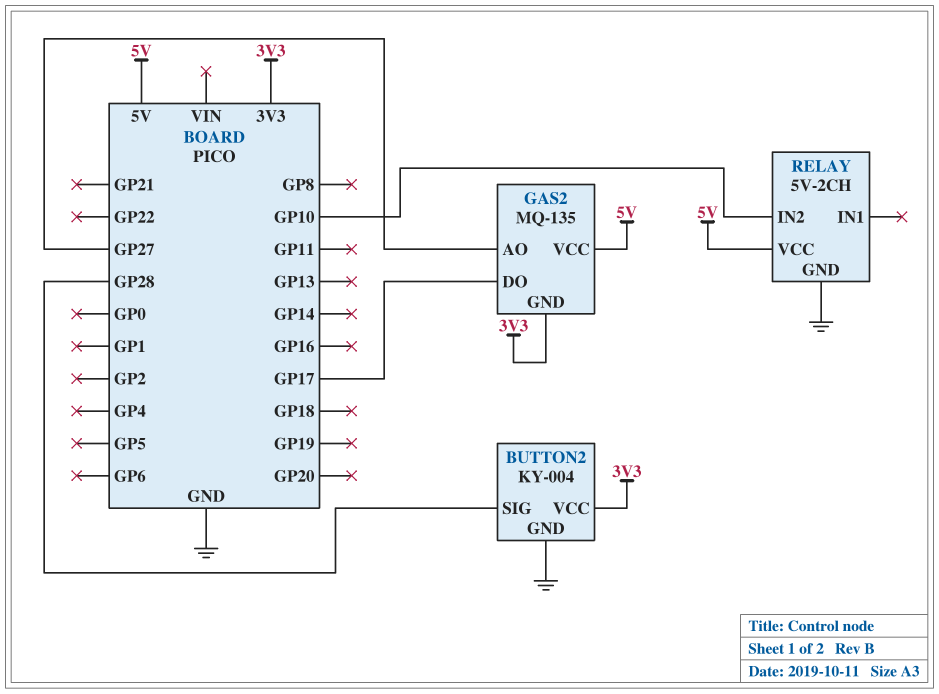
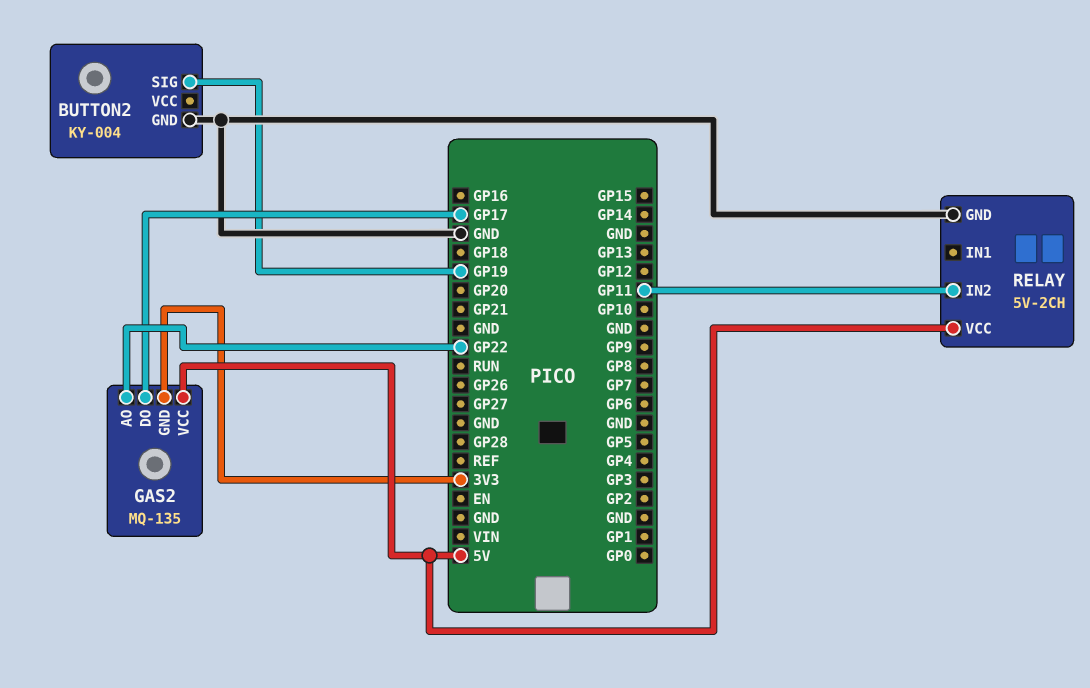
BUTTON2 pin SIG: GP28 -> GP19
BUTTON2 pin VCC: 3V3 -> none
GAS2 pin AO: GP27 -> GP22
RELAY pin IN2: GP10 -> GP11

